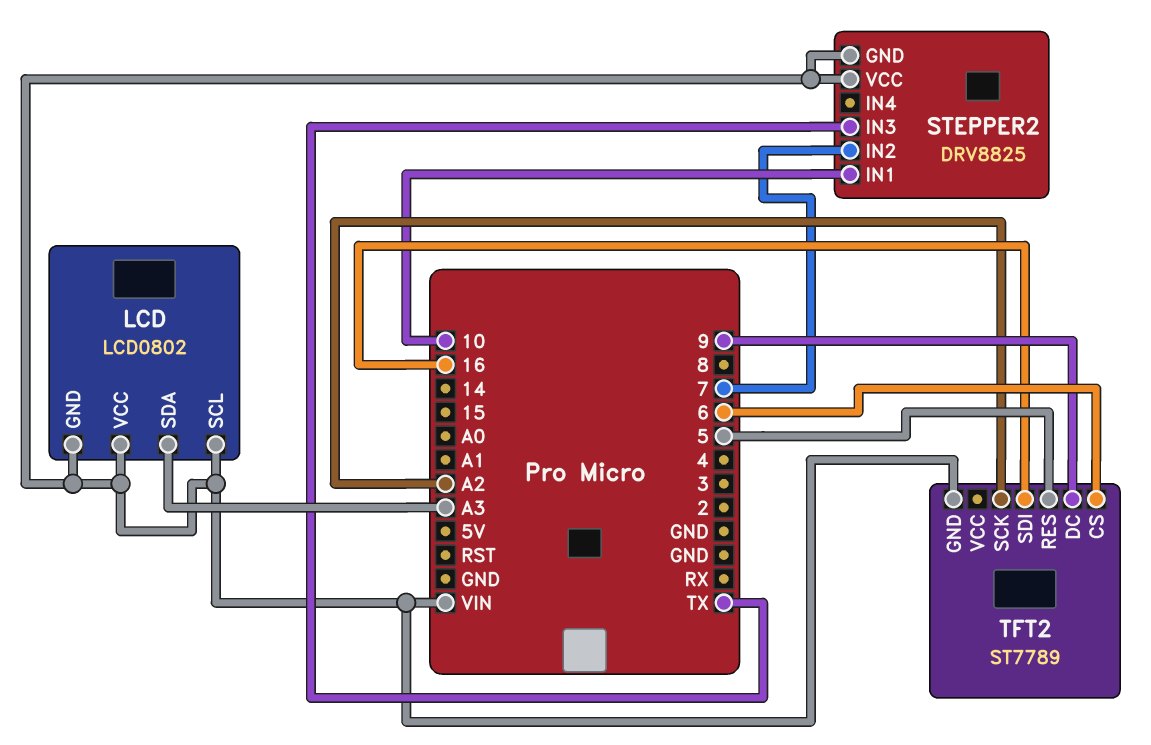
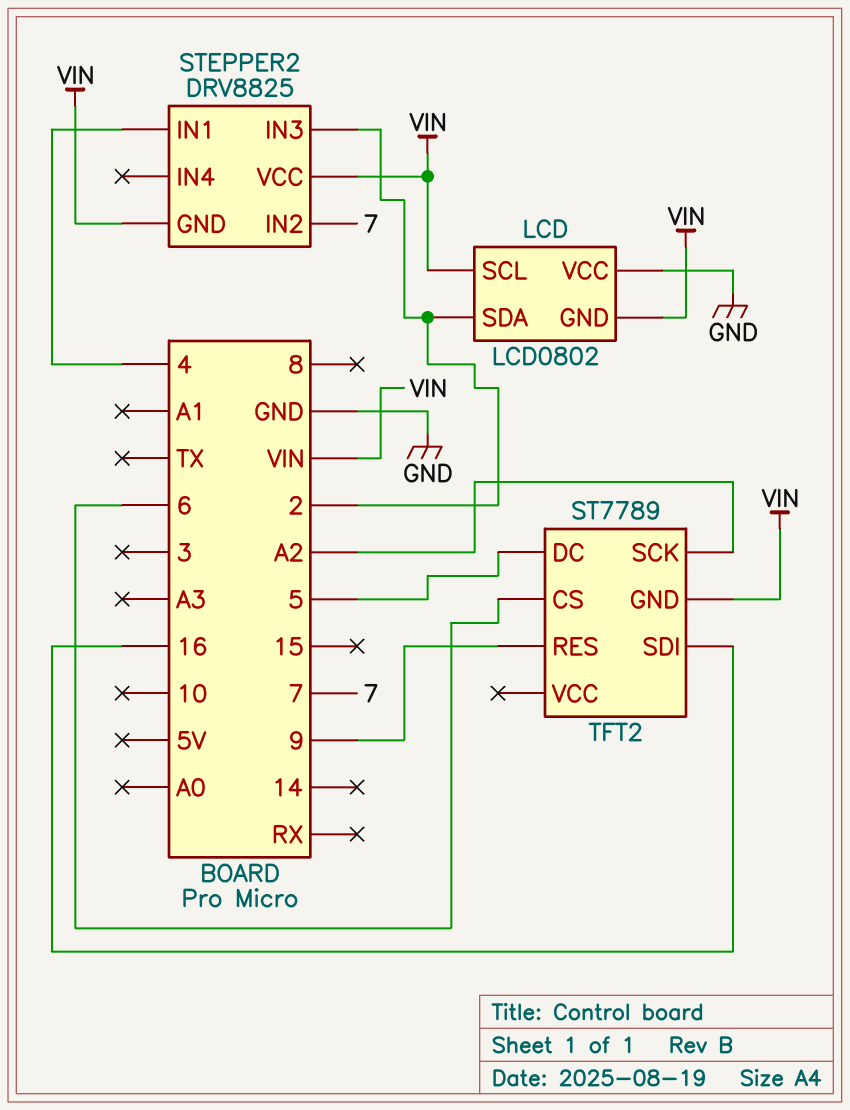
LCD pin SDA: A3 -> 2
LCD pin VCC: VIN -> GND
STEPPER2 pin IN1: 10 -> 4
STEPPER2 pin IN3: TX -> 2
TFT2 pin DC: 9 -> 5
TFT2 pin RES: 5 -> 9

